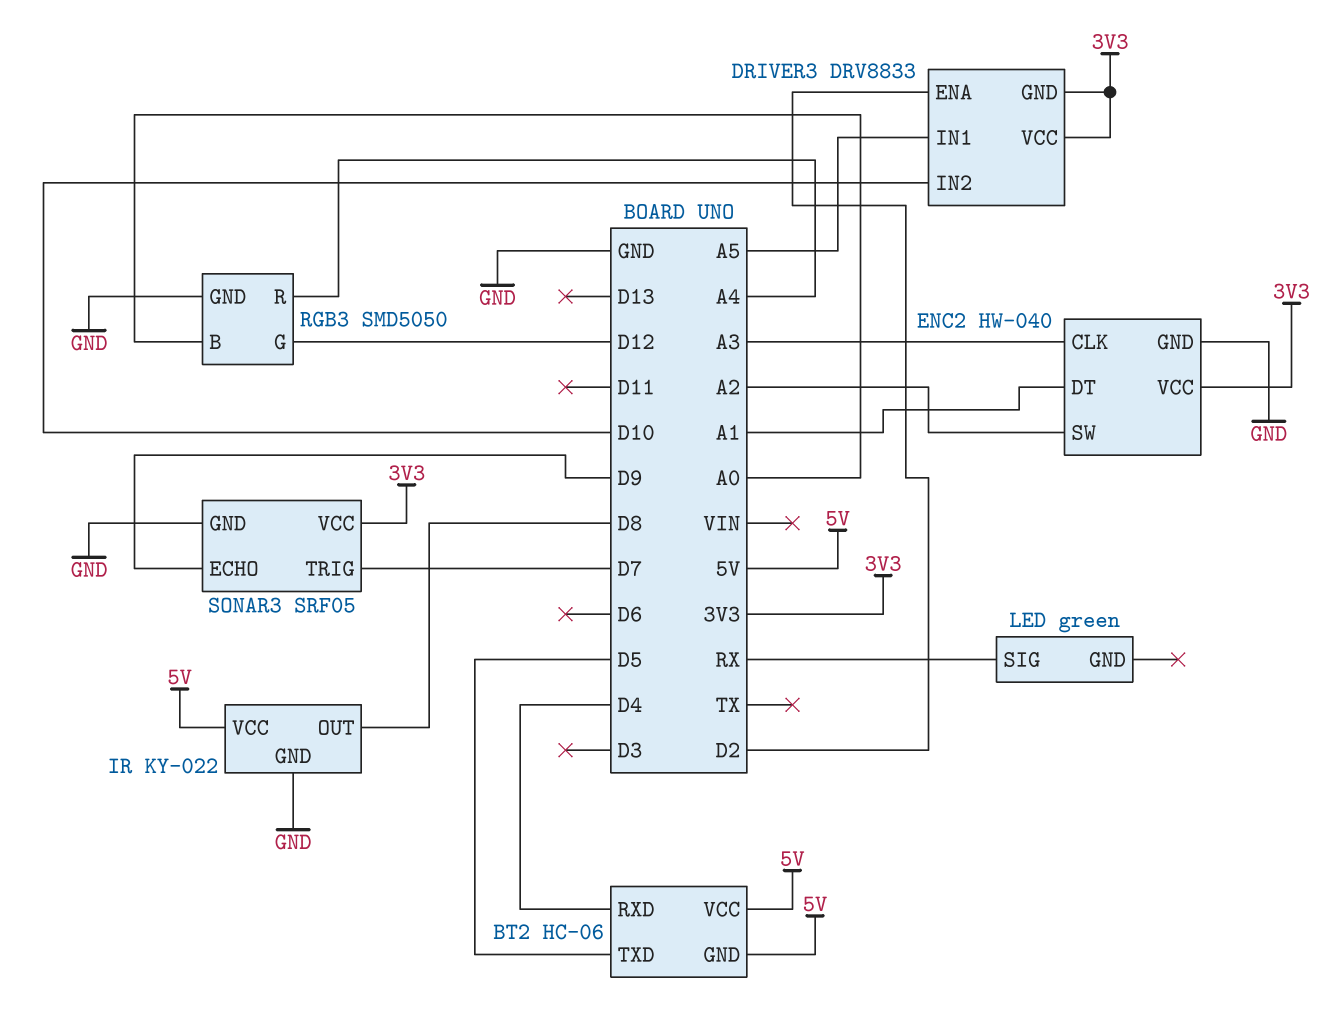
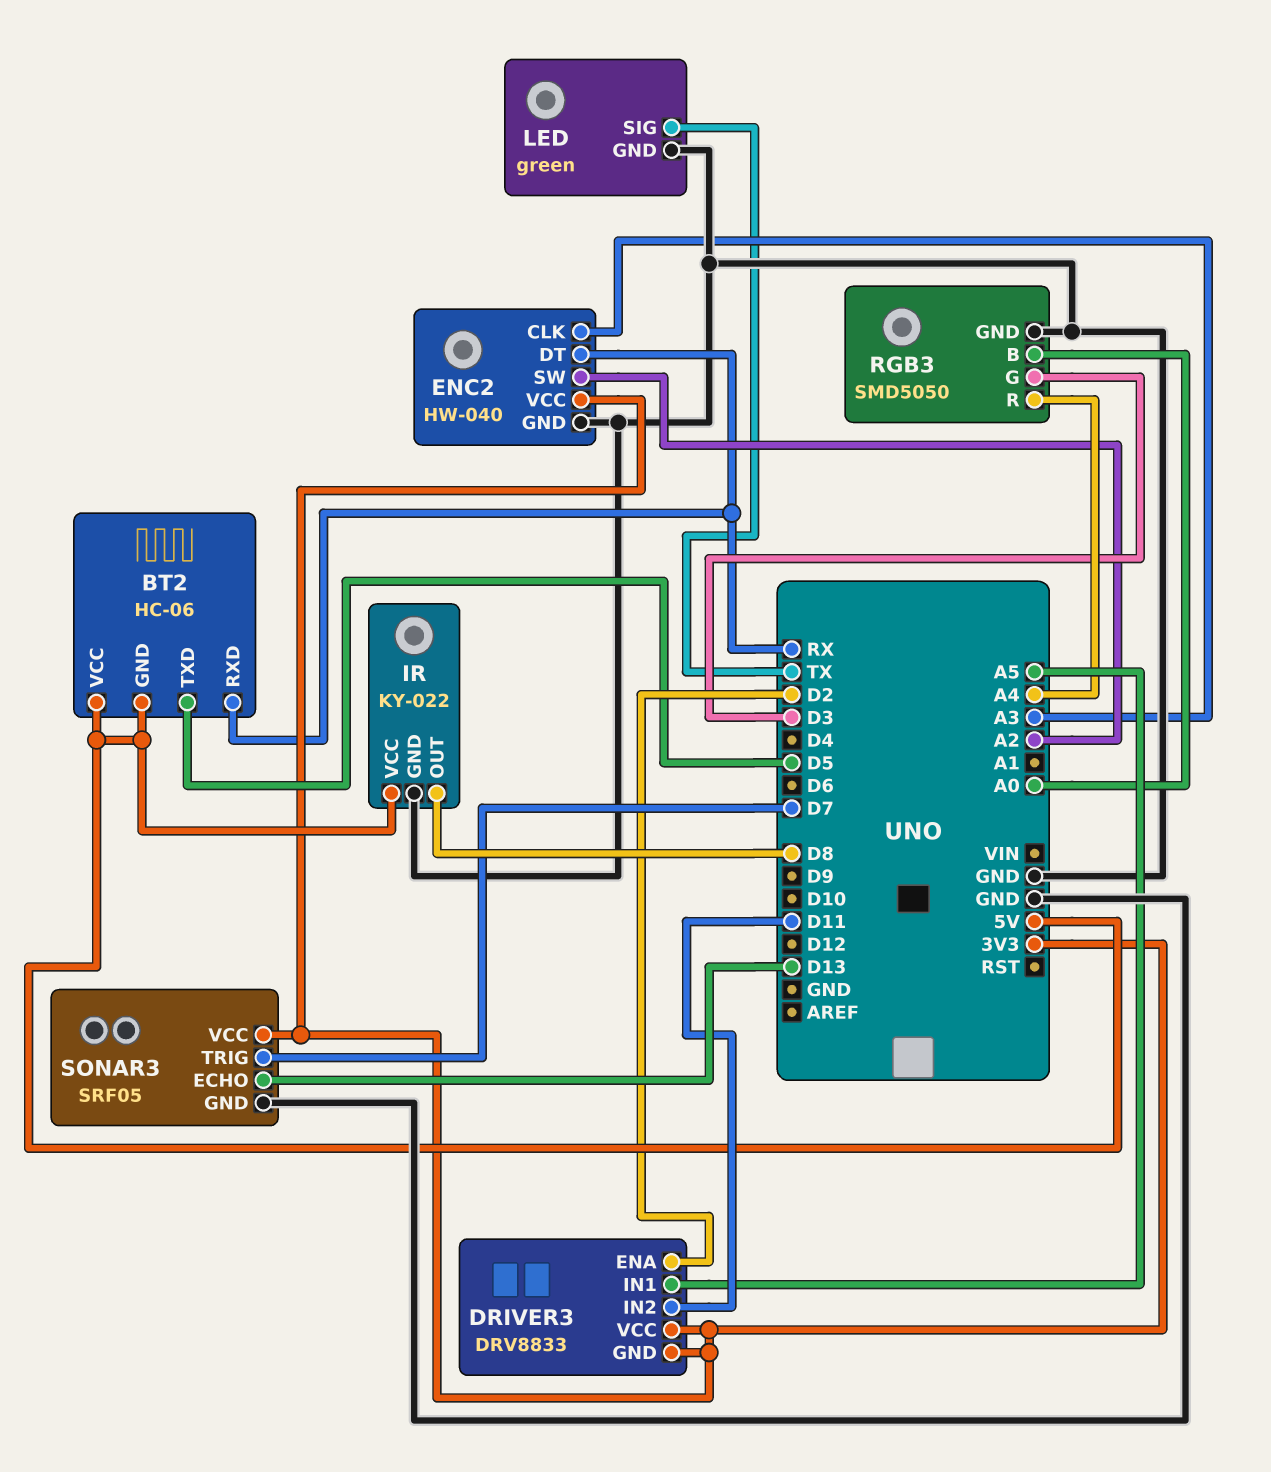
BT2 pin RXD: D4 -> RX
DRIVER3 pin IN2: D10 -> D11
ENC2 pin DT: A1 -> RX
LED pin GND: none -> GND
LED pin SIG: RX -> TX
RGB3 pin G: D12 -> D3
SONAR3 pin ECHO: D9 -> D13

